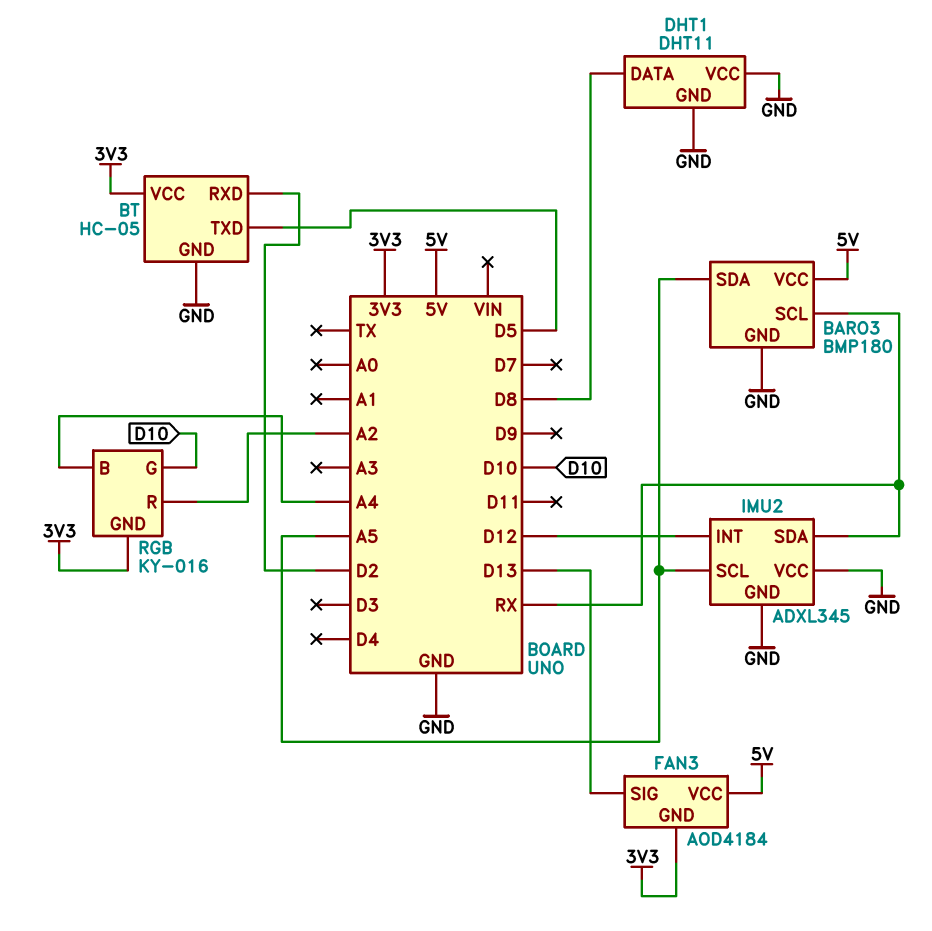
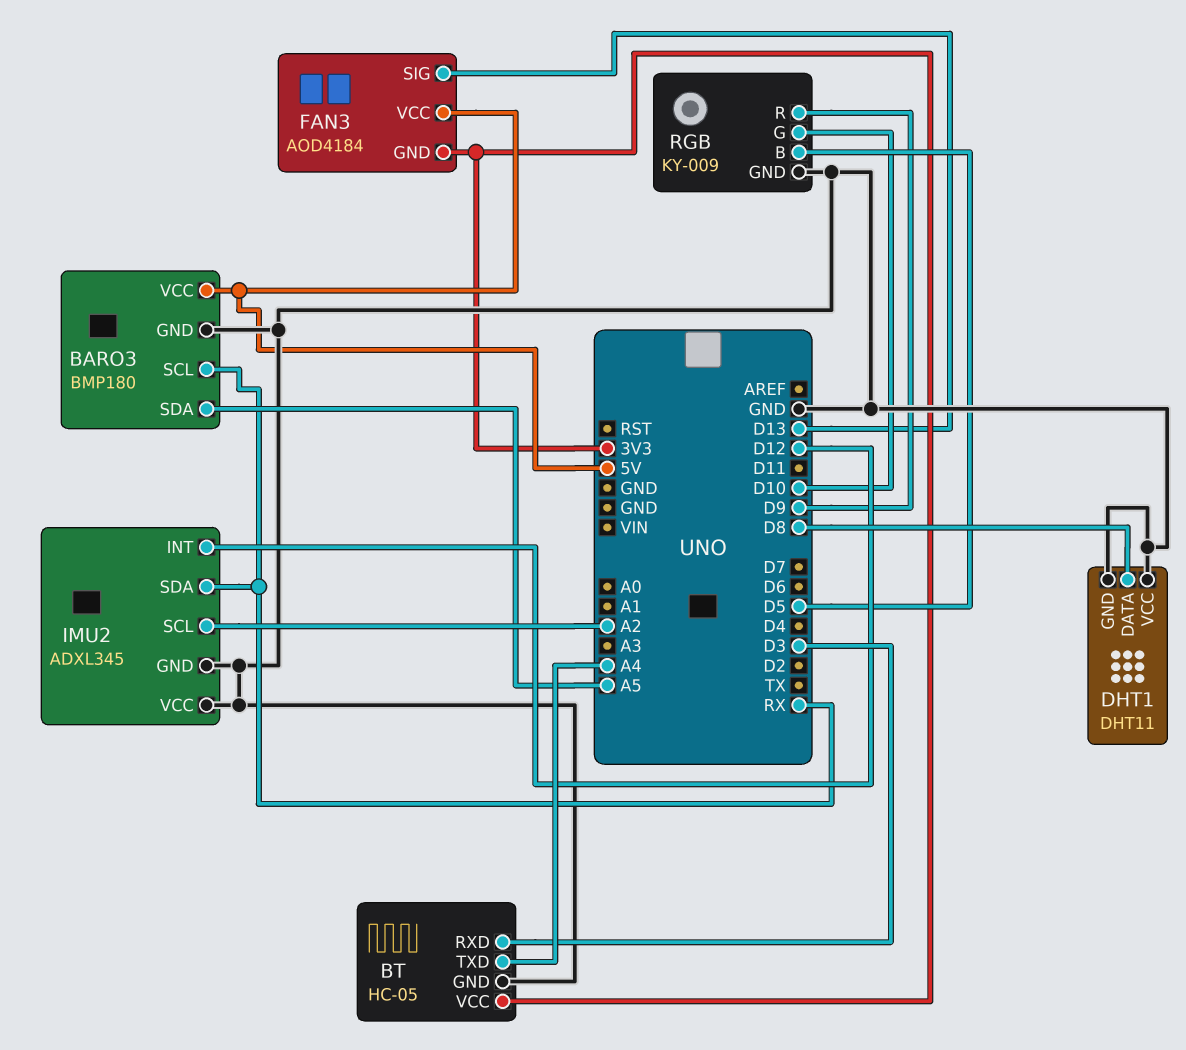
BT pin RXD: D2 -> D3
BT pin TXD: D5 -> A4
IMU2 pin SCL: A5 -> A2
RGB: KY-016 -> KY-009
RGB pin B: A4 -> D5
RGB pin GND: 3V3 -> GND
RGB pin R: A2 -> D9

